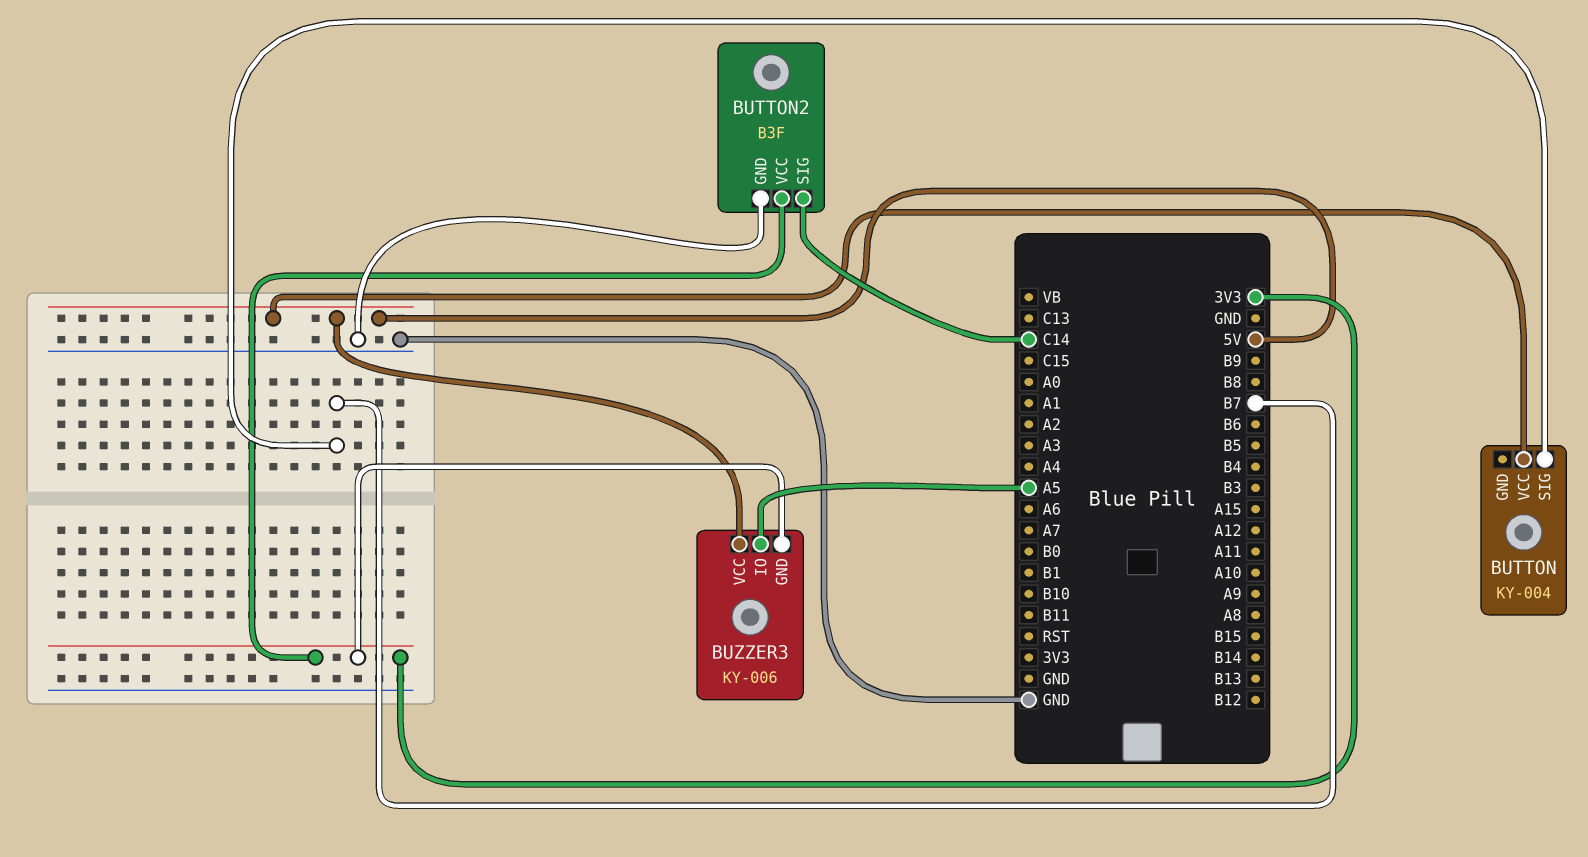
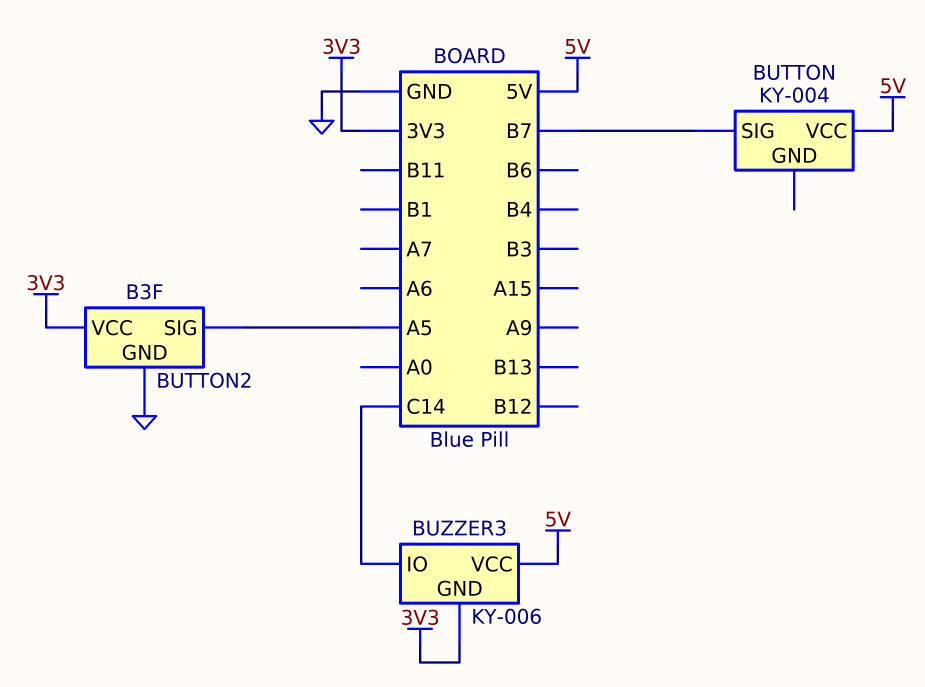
BUTTON2 pin SIG: C14 -> A5
BUZZER3 pin IO: A5 -> C14

